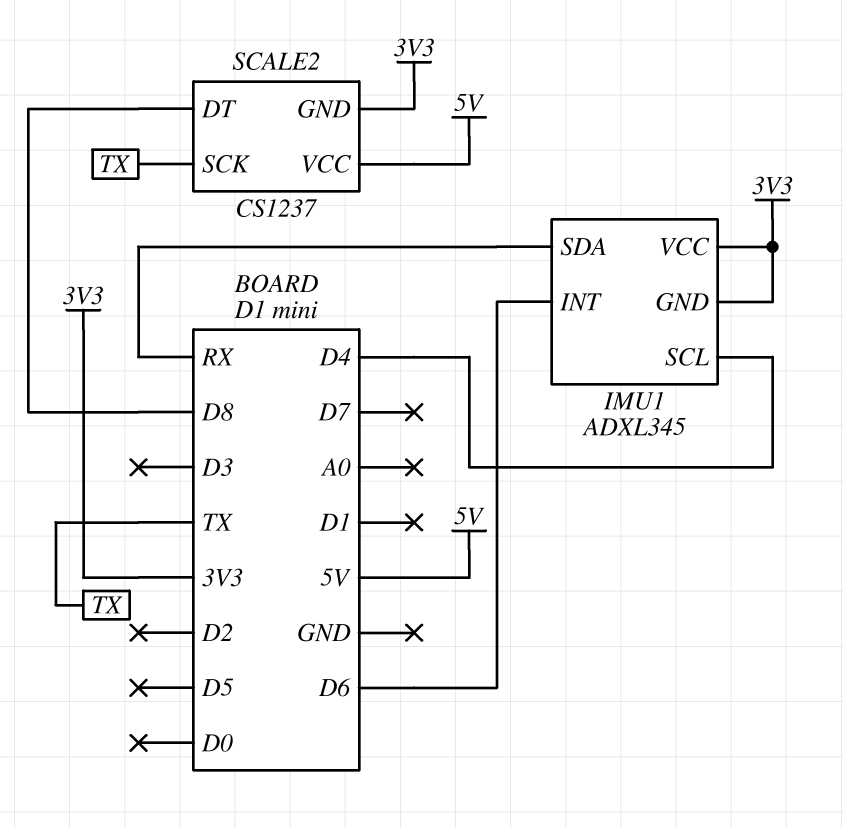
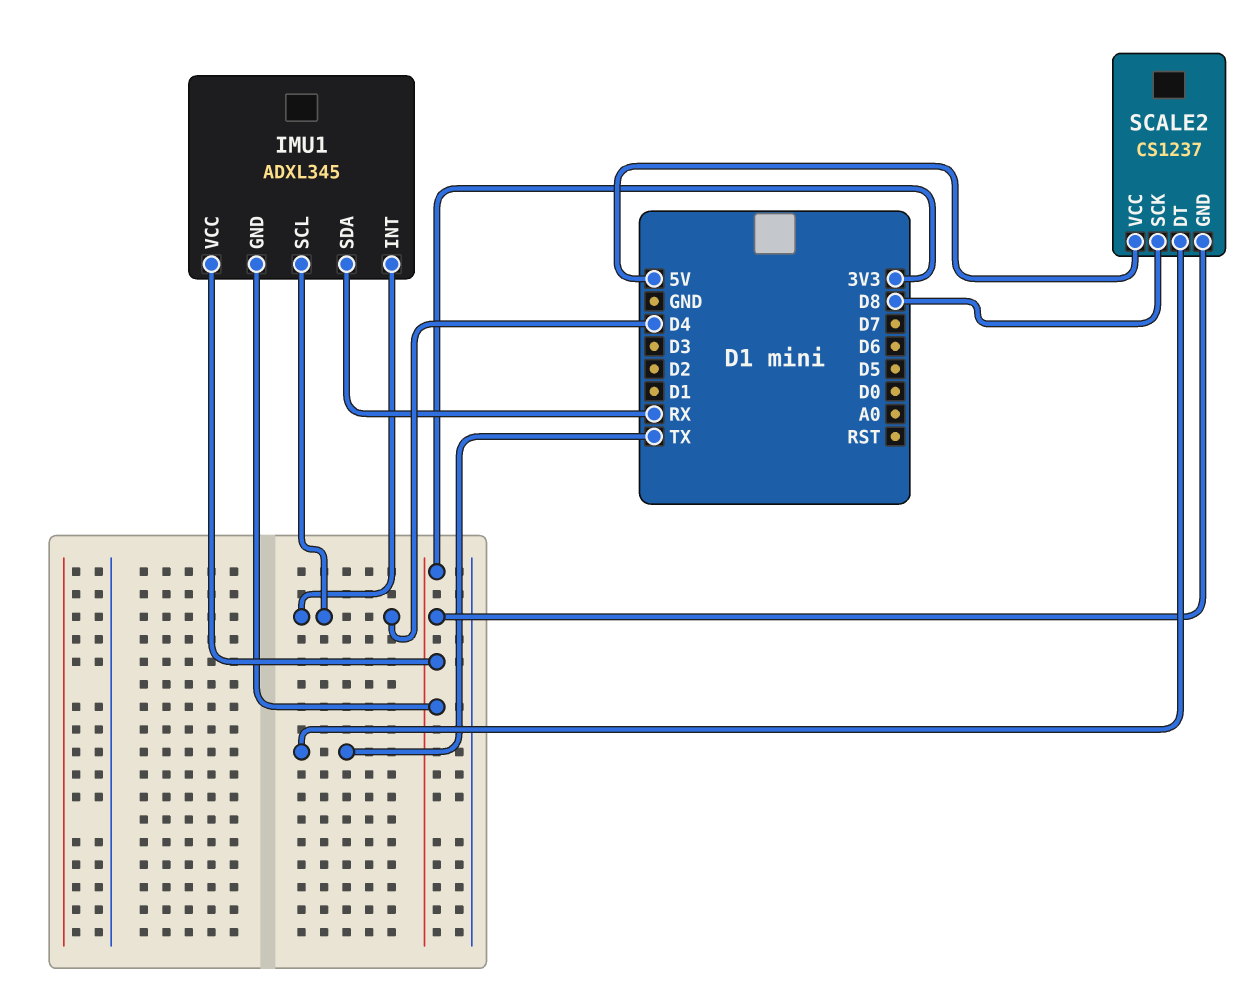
IMU1 pin INT: D6 -> D4
SCALE2 pin DT: D8 -> TX
SCALE2 pin SCK: TX -> D8

